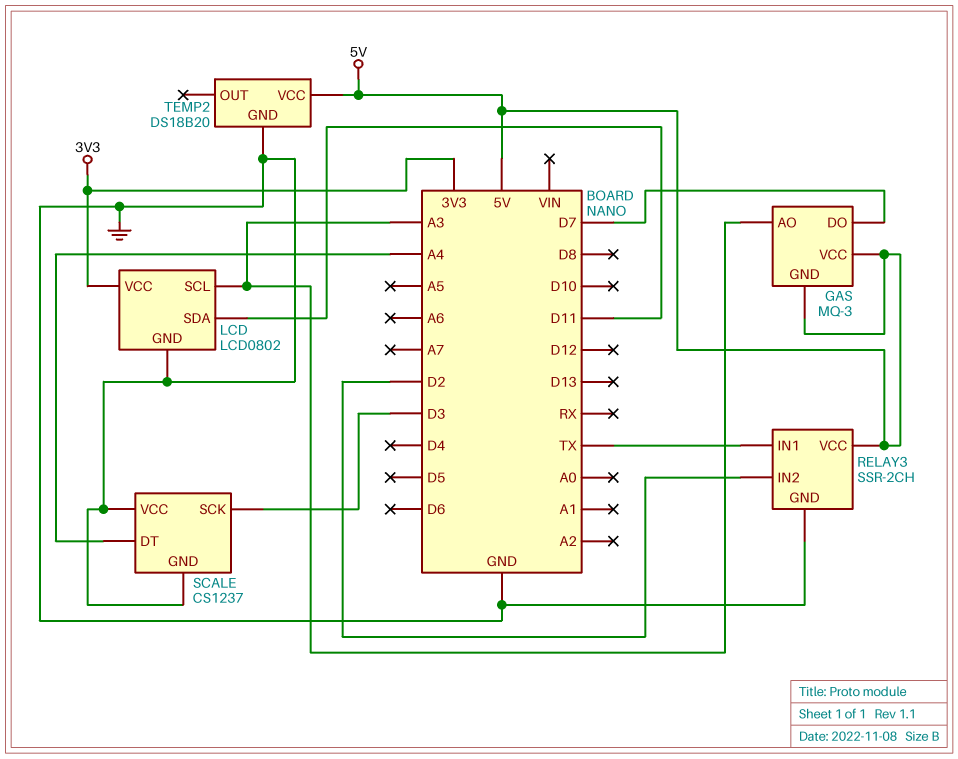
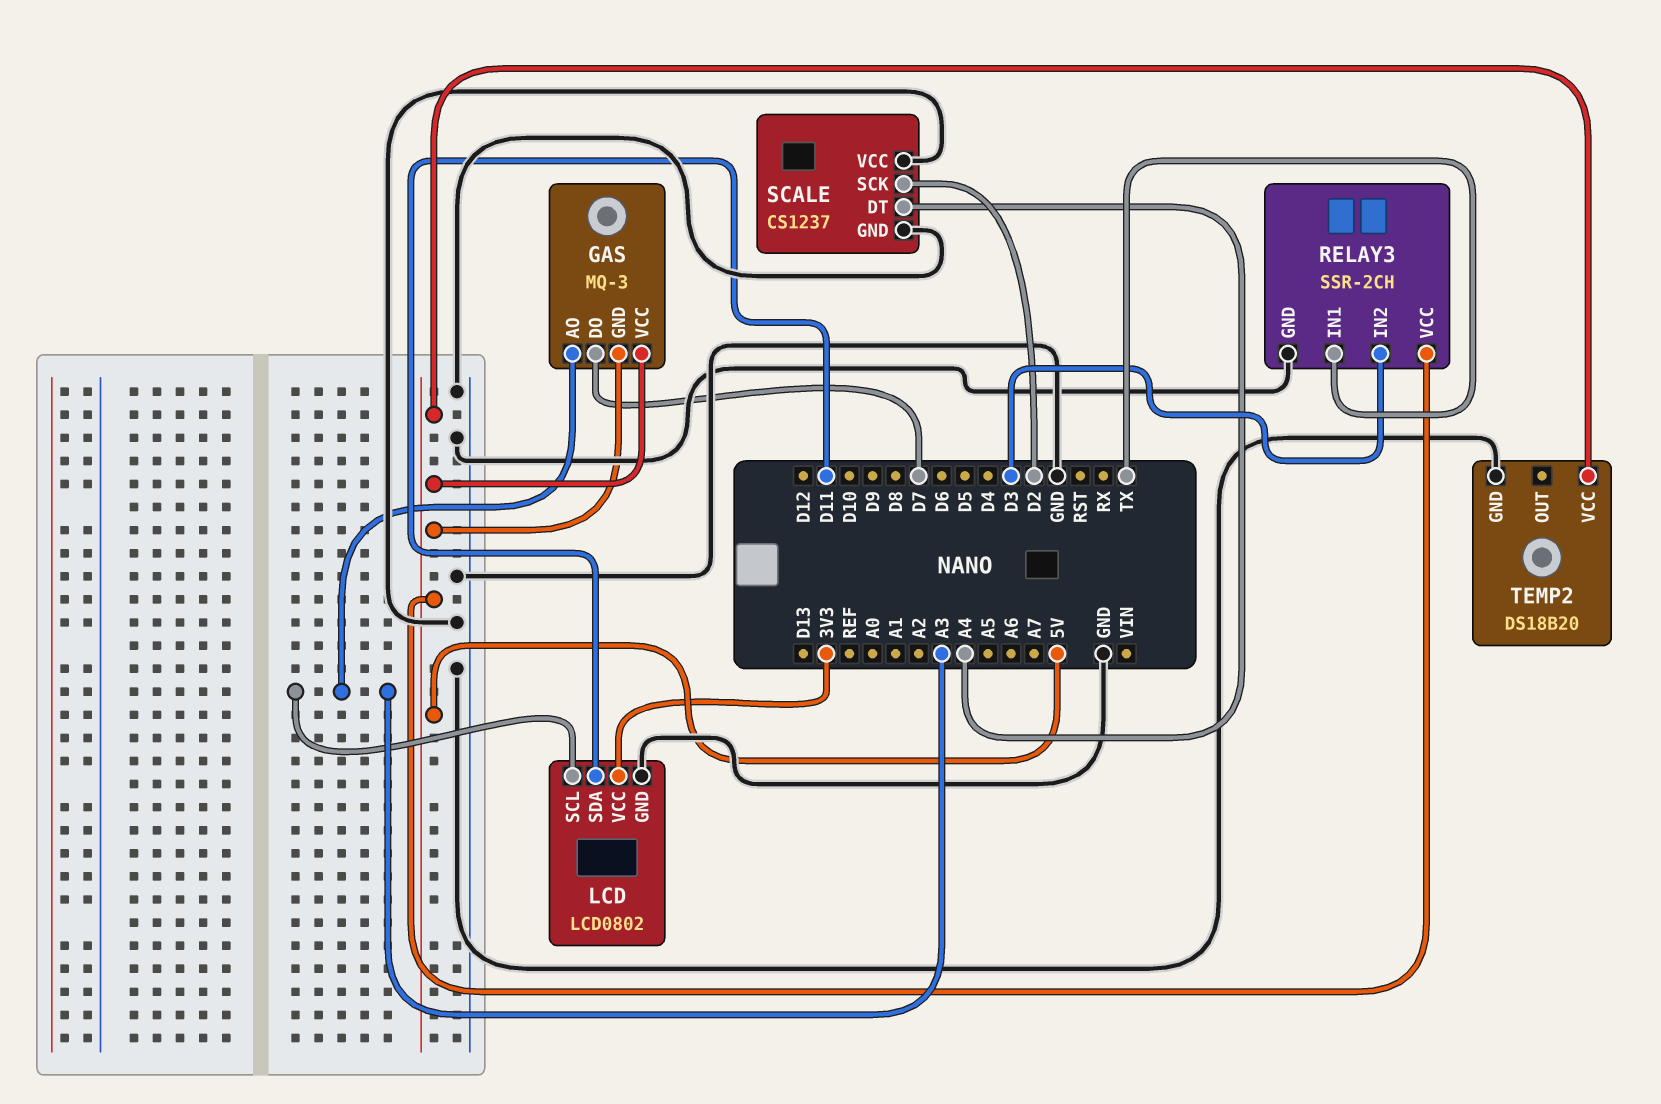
RELAY3 pin IN2: D2 -> D3
SCALE pin SCK: D3 -> D2

